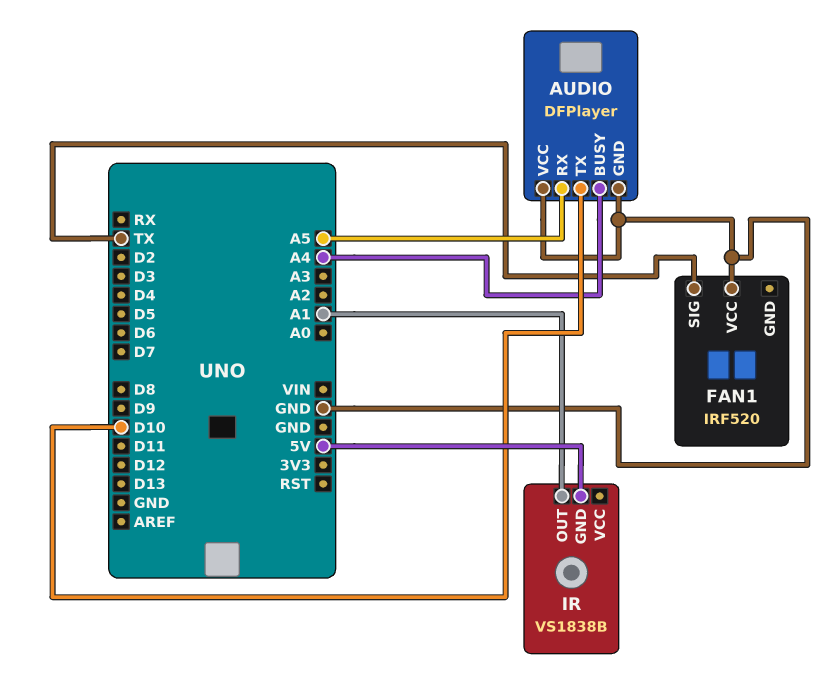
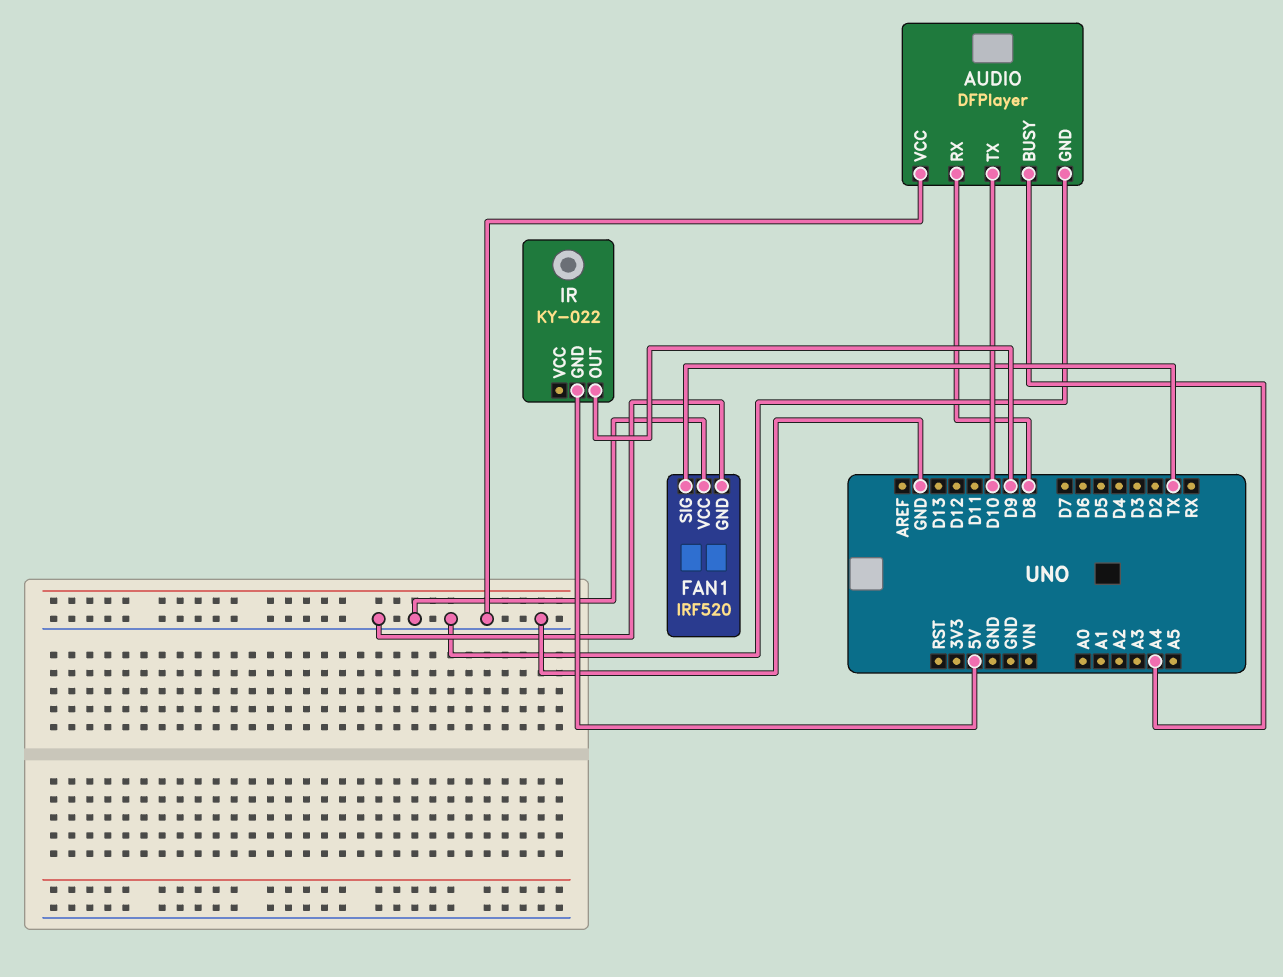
AUDIO pin RX: A5 -> D8
FAN1 pin GND: none -> GND
IR: VS1838B -> KY-022
IR pin OUT: A1 -> D9

